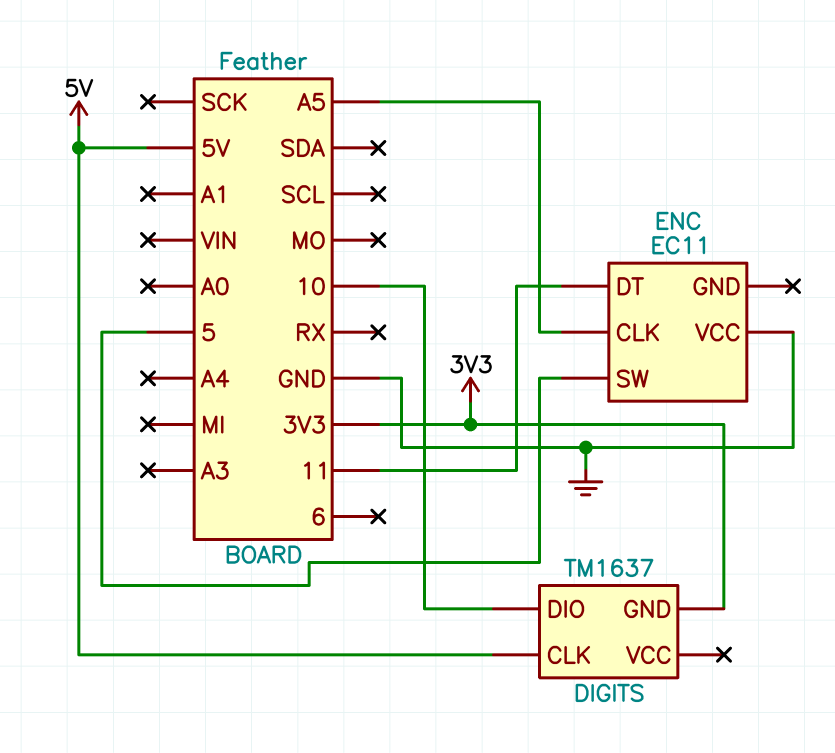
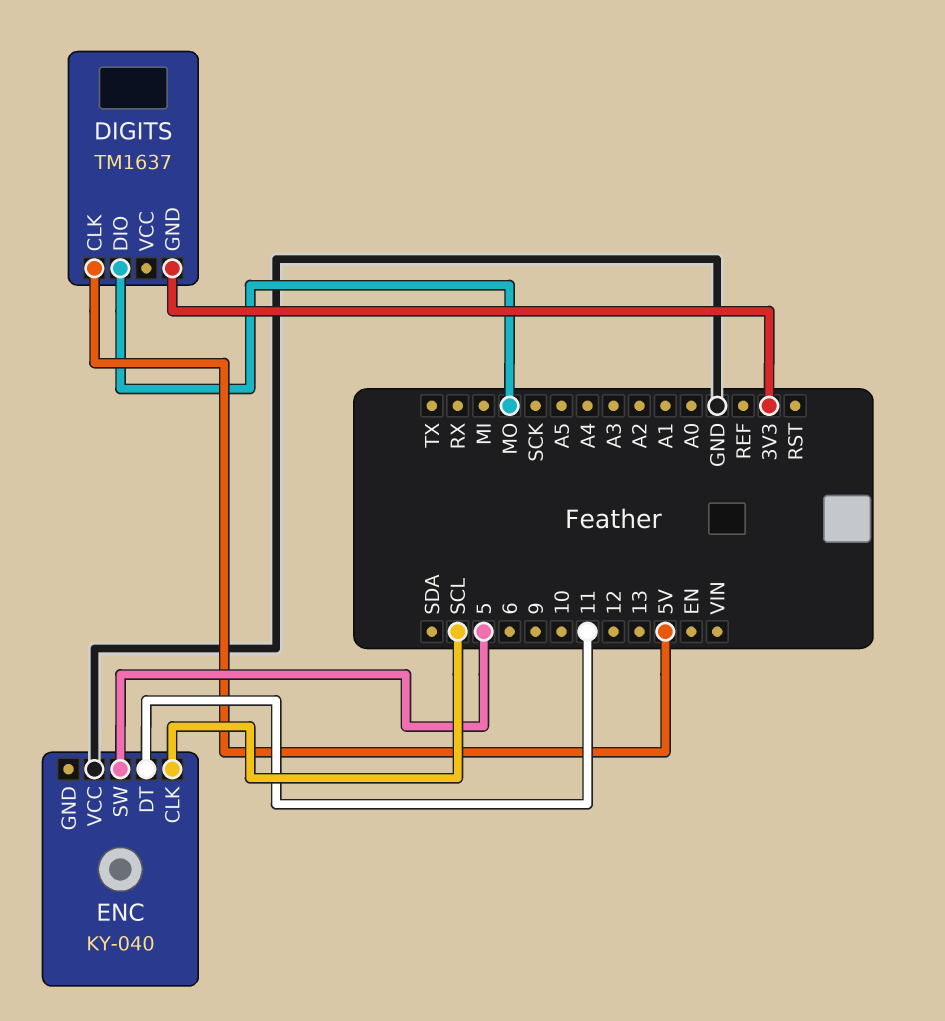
DIGITS pin DIO: 10 -> MO
ENC: EC11 -> KY-040
ENC pin CLK: A5 -> SCL

